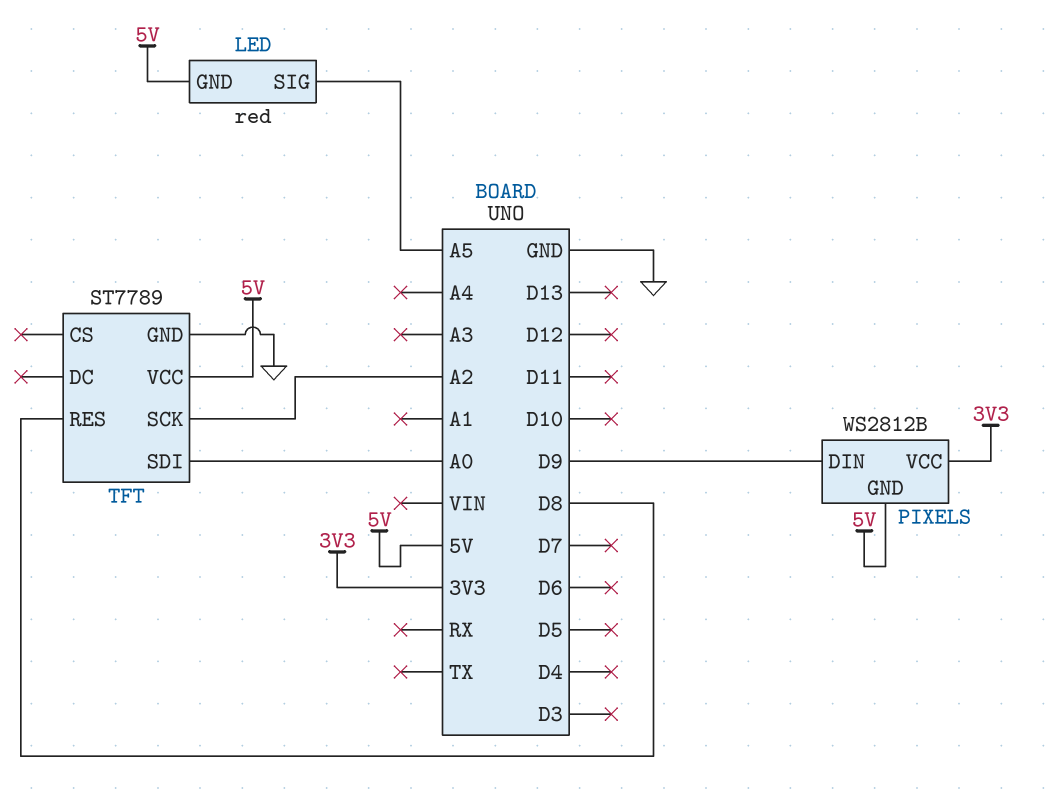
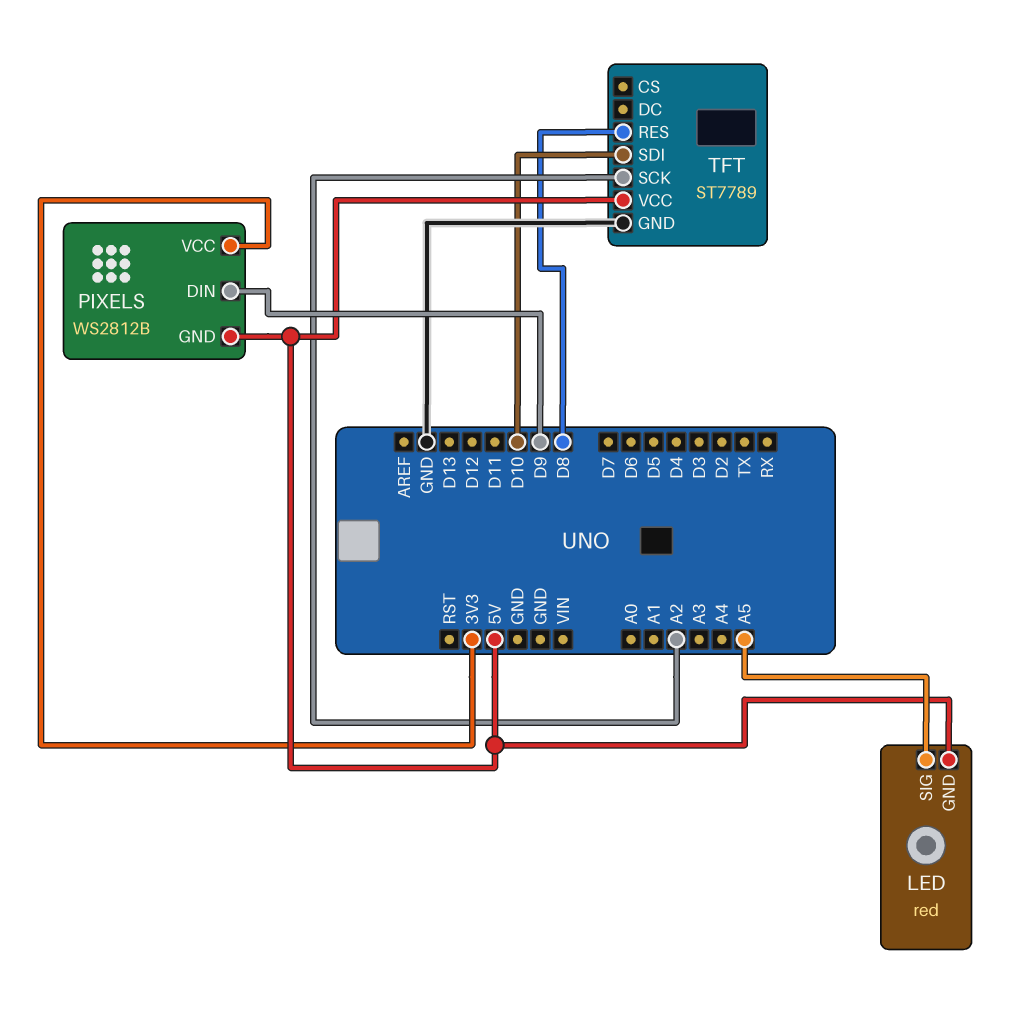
TFT pin SDI: A0 -> D10

